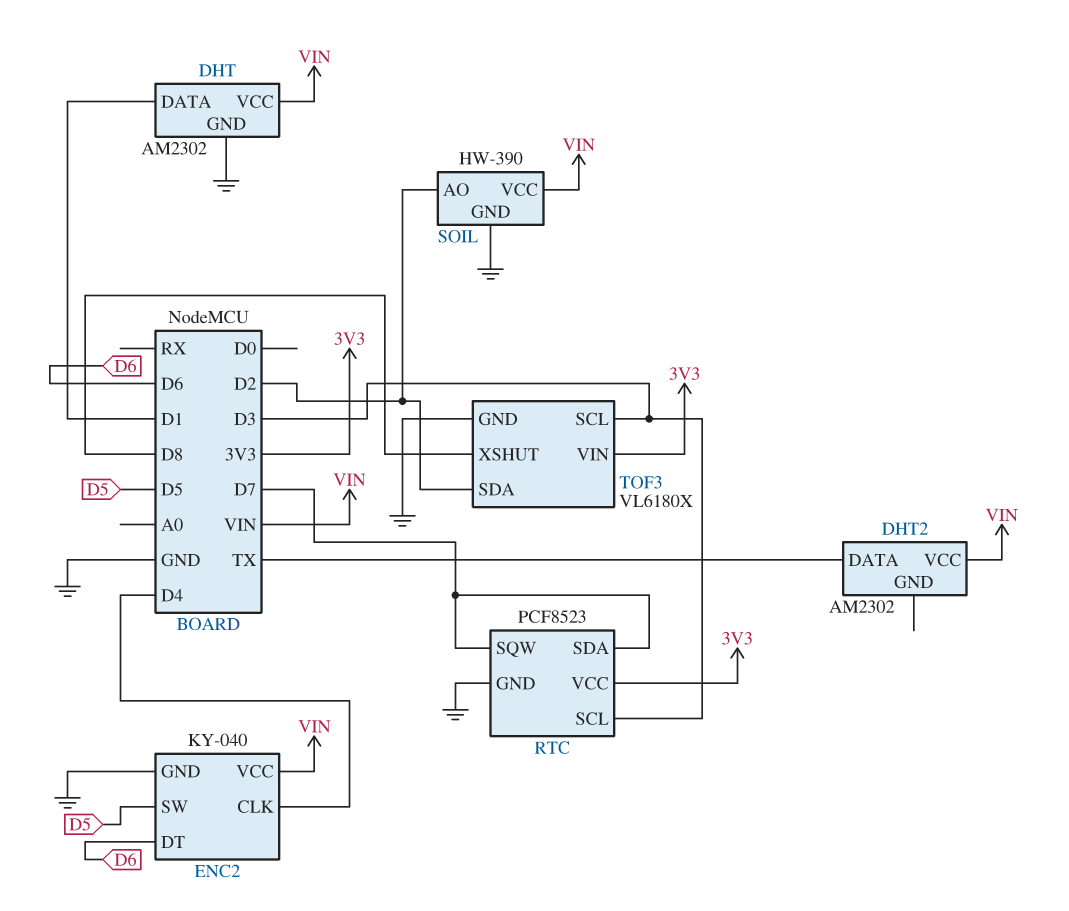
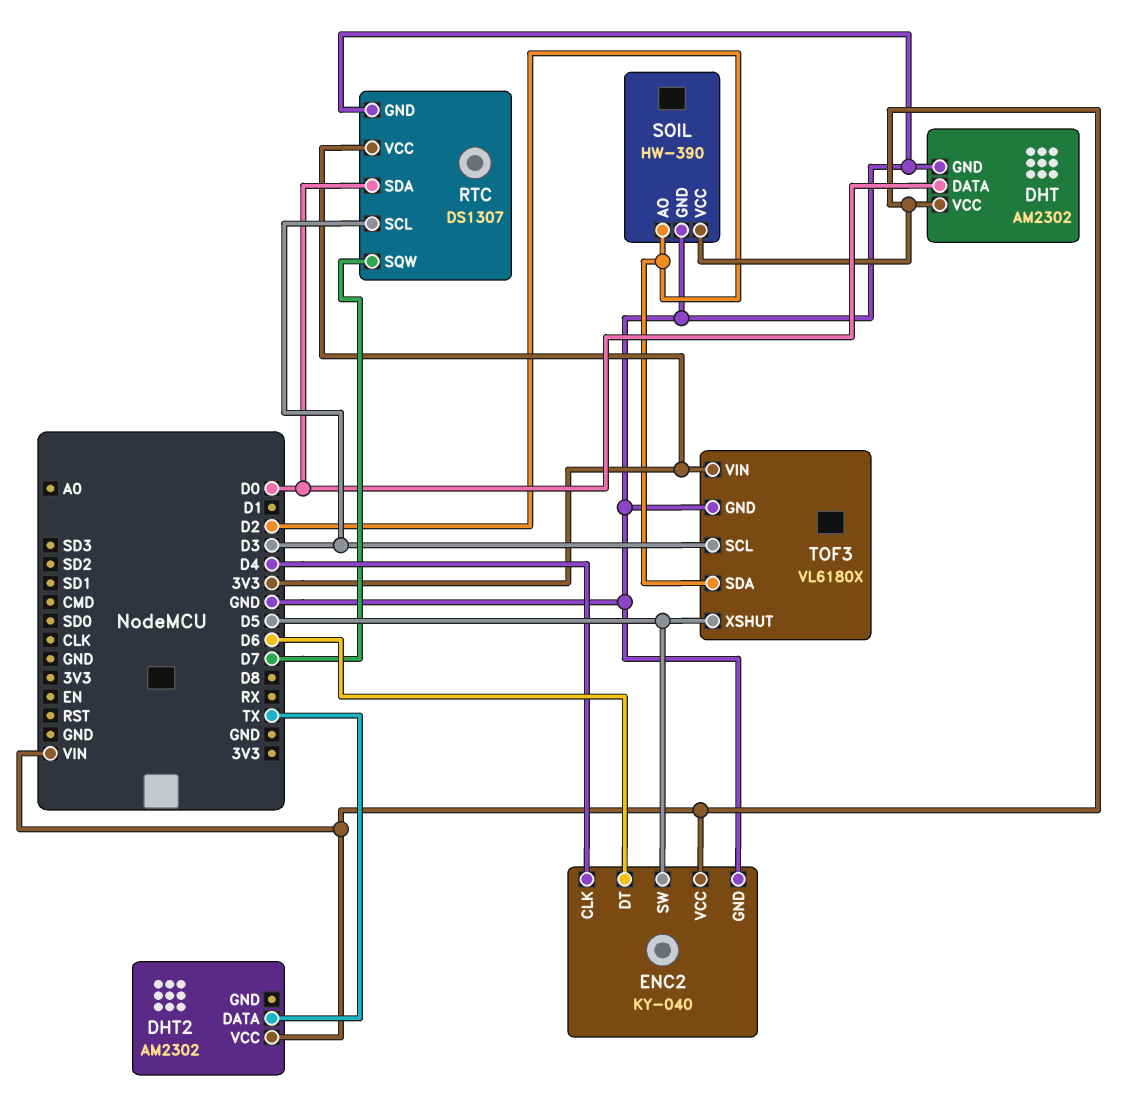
DHT pin DATA: D1 -> D0
RTC: PCF8523 -> DS1307
RTC pin SDA: D7 -> D0
TOF3 pin XSHUT: D8 -> D5

